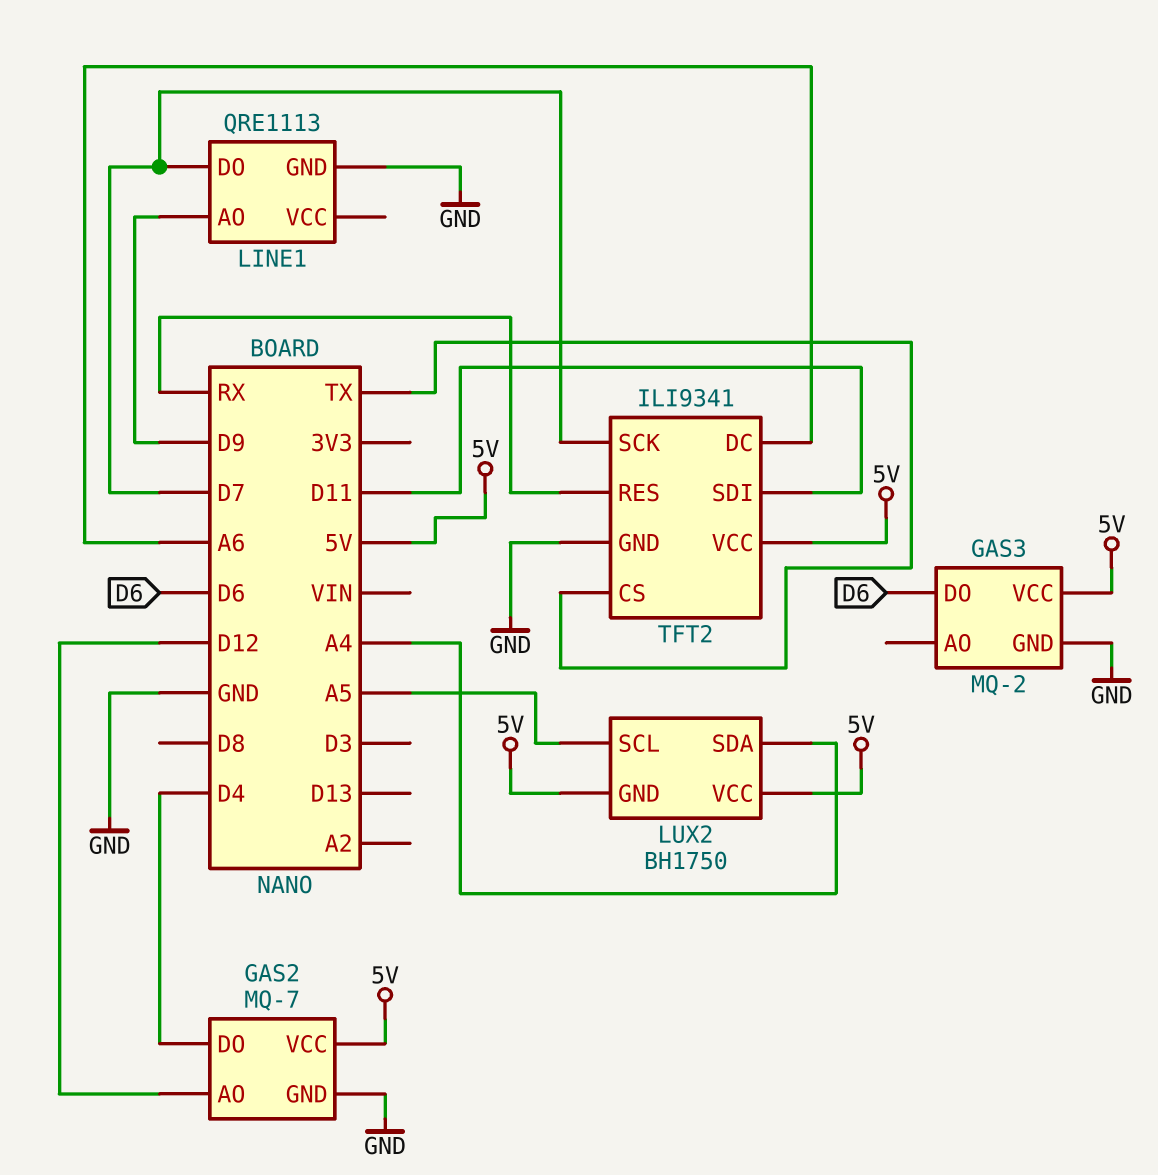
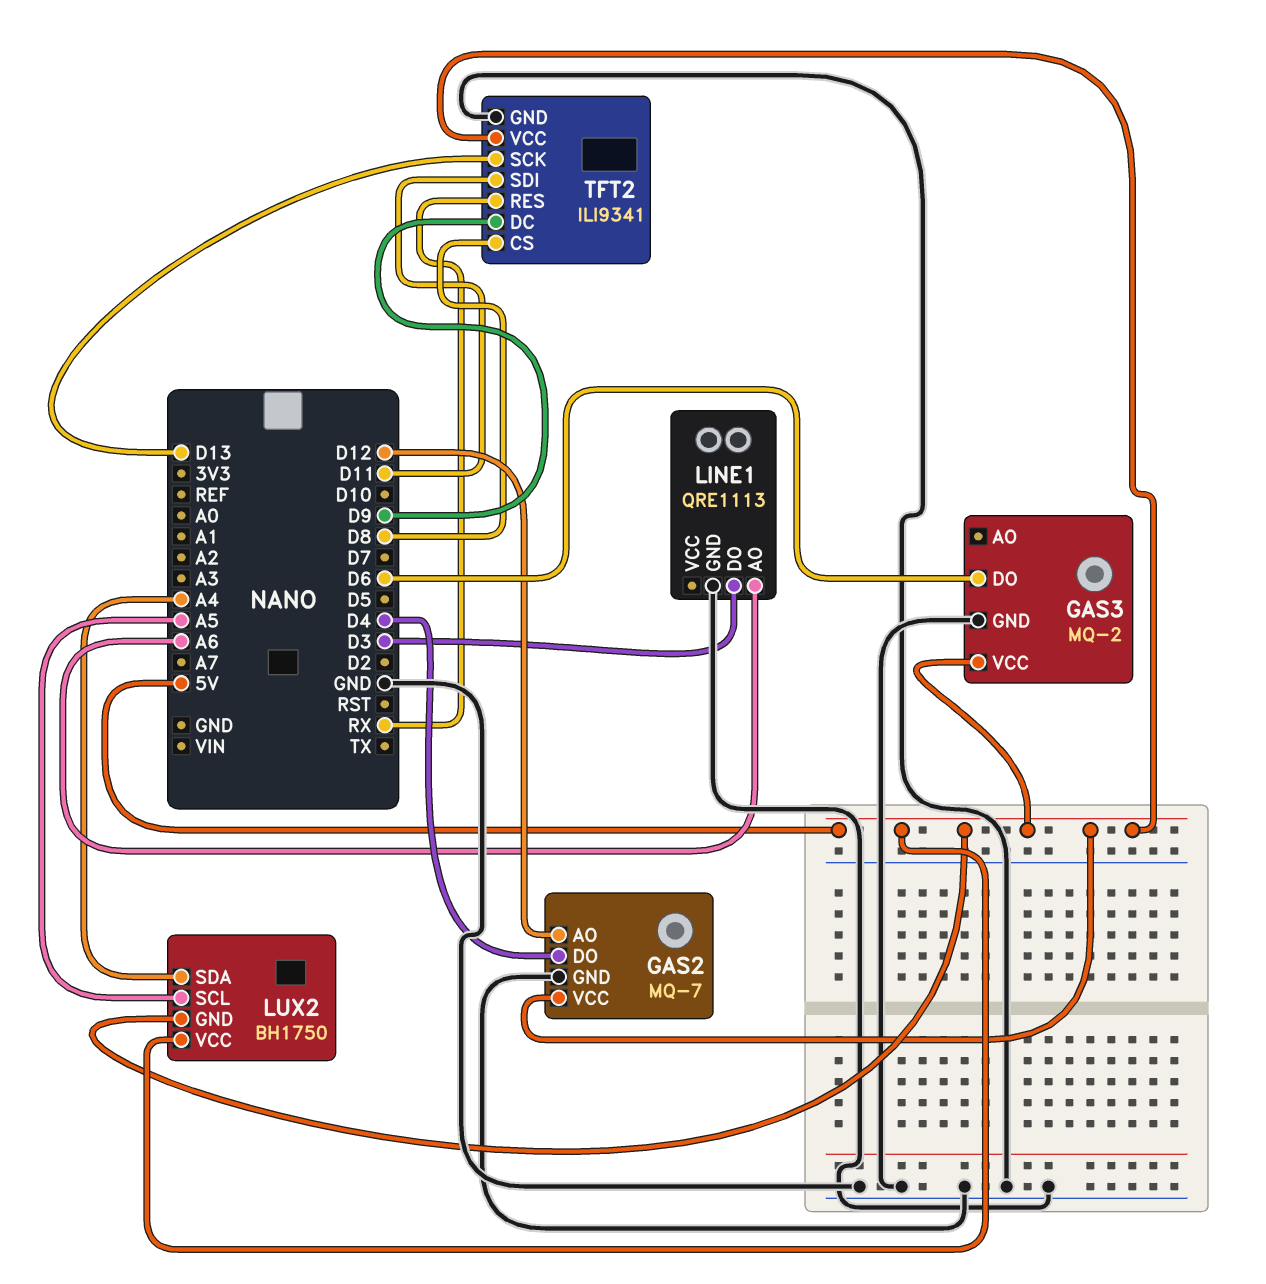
LINE1 pin AO: D9 -> A6
LINE1 pin DO: D7 -> D3
TFT2 pin CS: TX -> D8
TFT2 pin DC: A6 -> D9
TFT2 pin SCK: D7 -> D13

